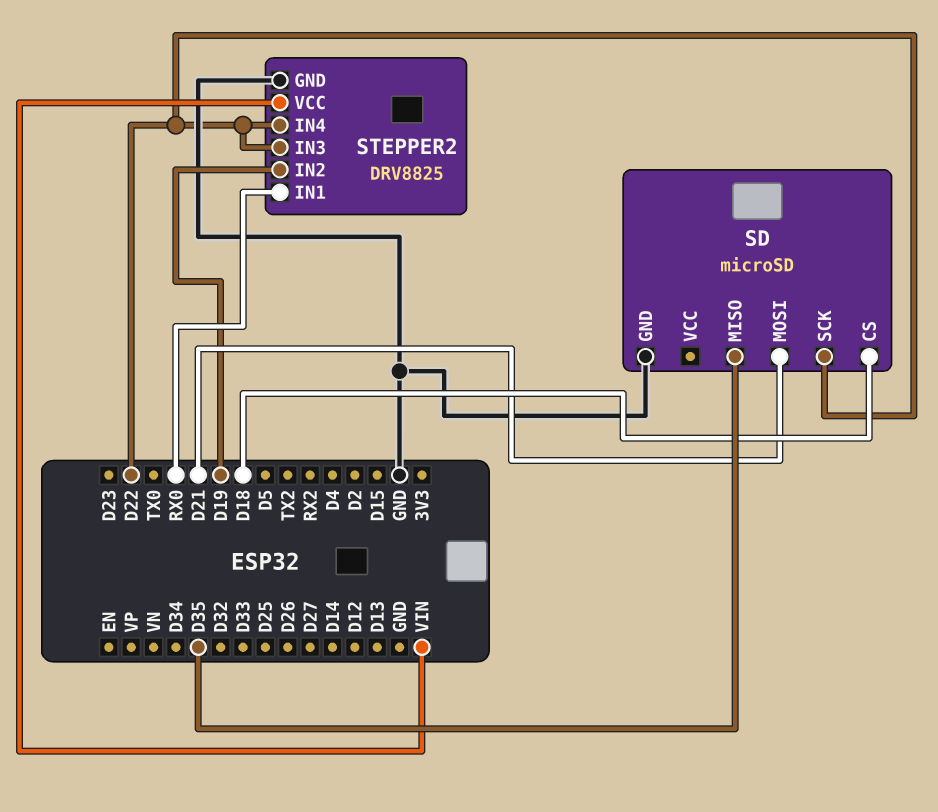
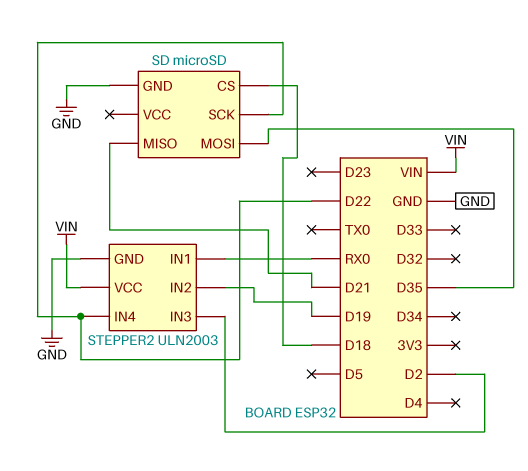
SD pin MISO: D35 -> D21
SD pin MOSI: D21 -> D35
STEPPER2: DRV8825 -> ULN2003
STEPPER2 pin IN3: D22 -> D2

